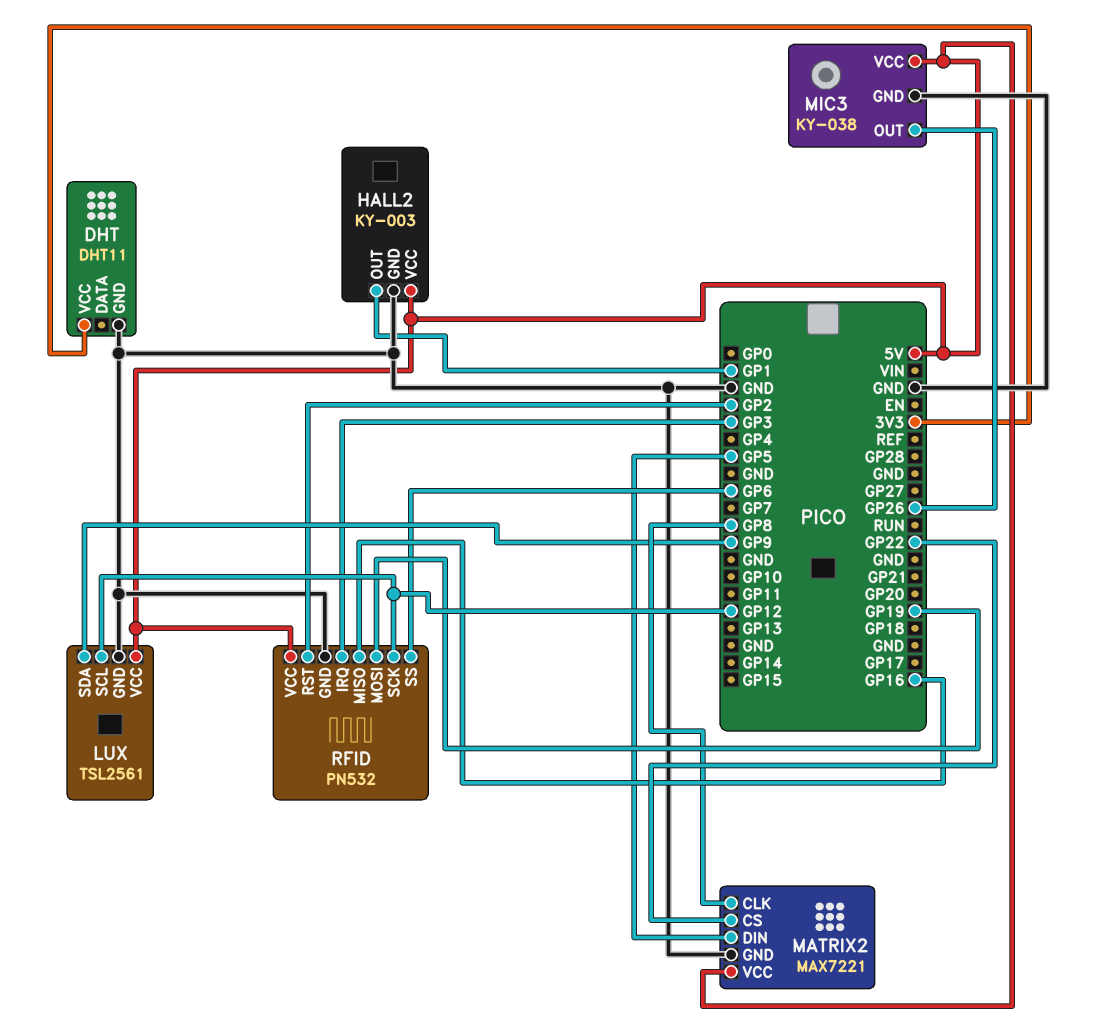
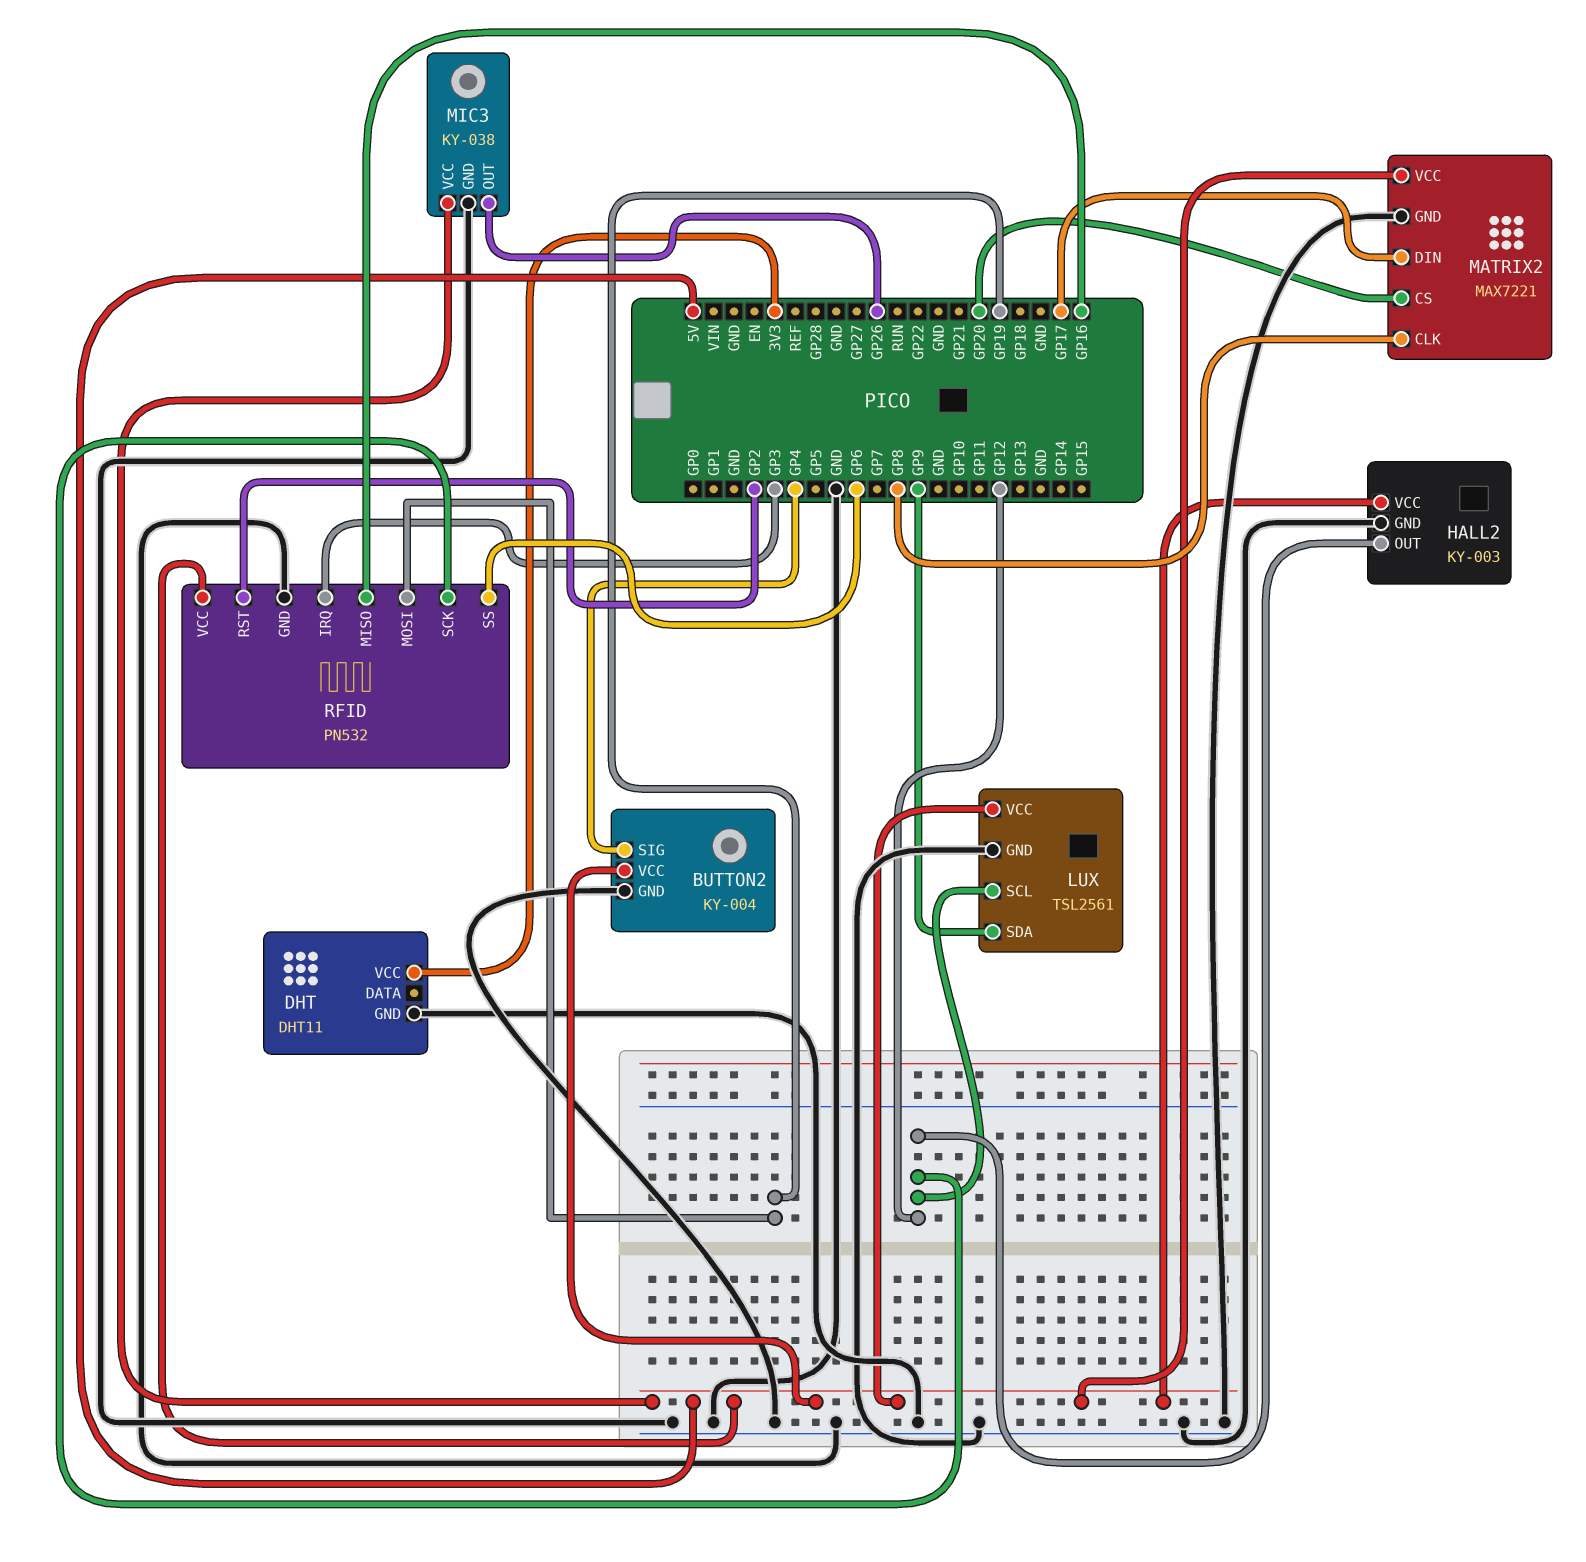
BUTTON2: none -> KY-004
BUTTON2 pin GND: none -> GND
BUTTON2 pin SIG: none -> GP4
BUTTON2 pin VCC: none -> 5V
HALL2 pin OUT: GP1 -> GP12
MATRIX2 pin CS: GP22 -> GP20
MATRIX2 pin DIN: GP5 -> GP17

